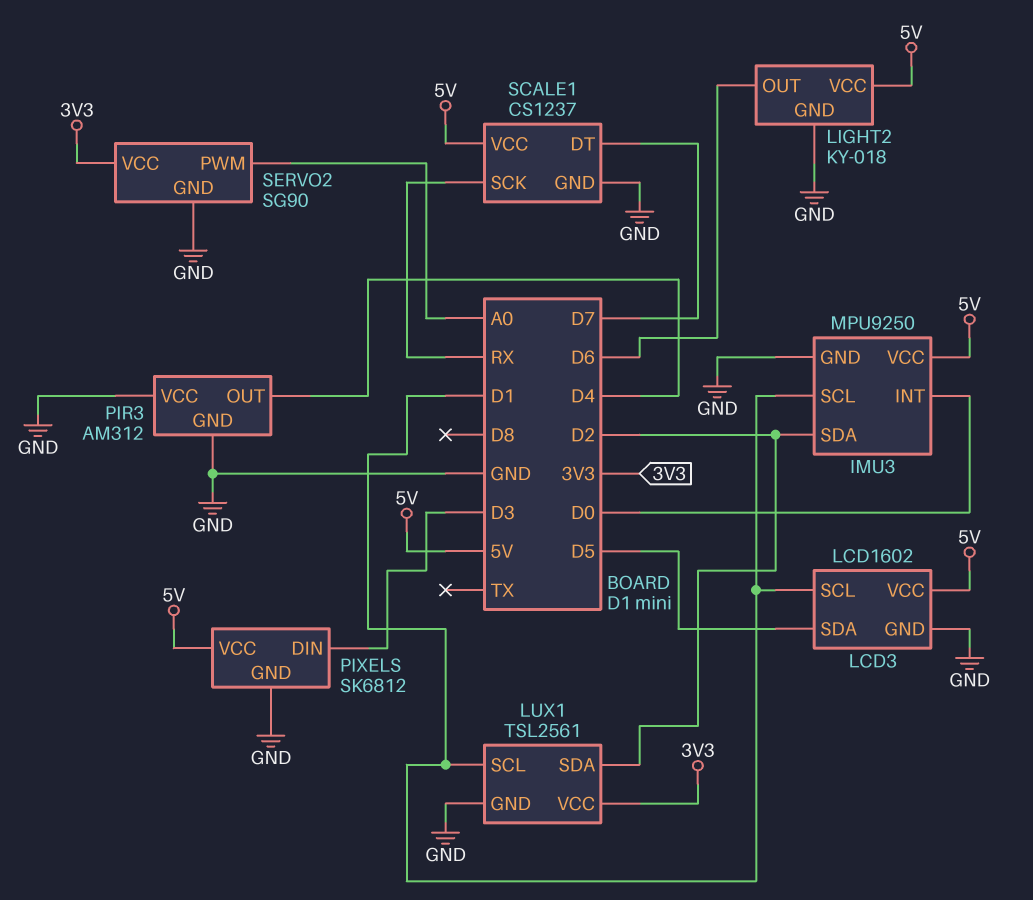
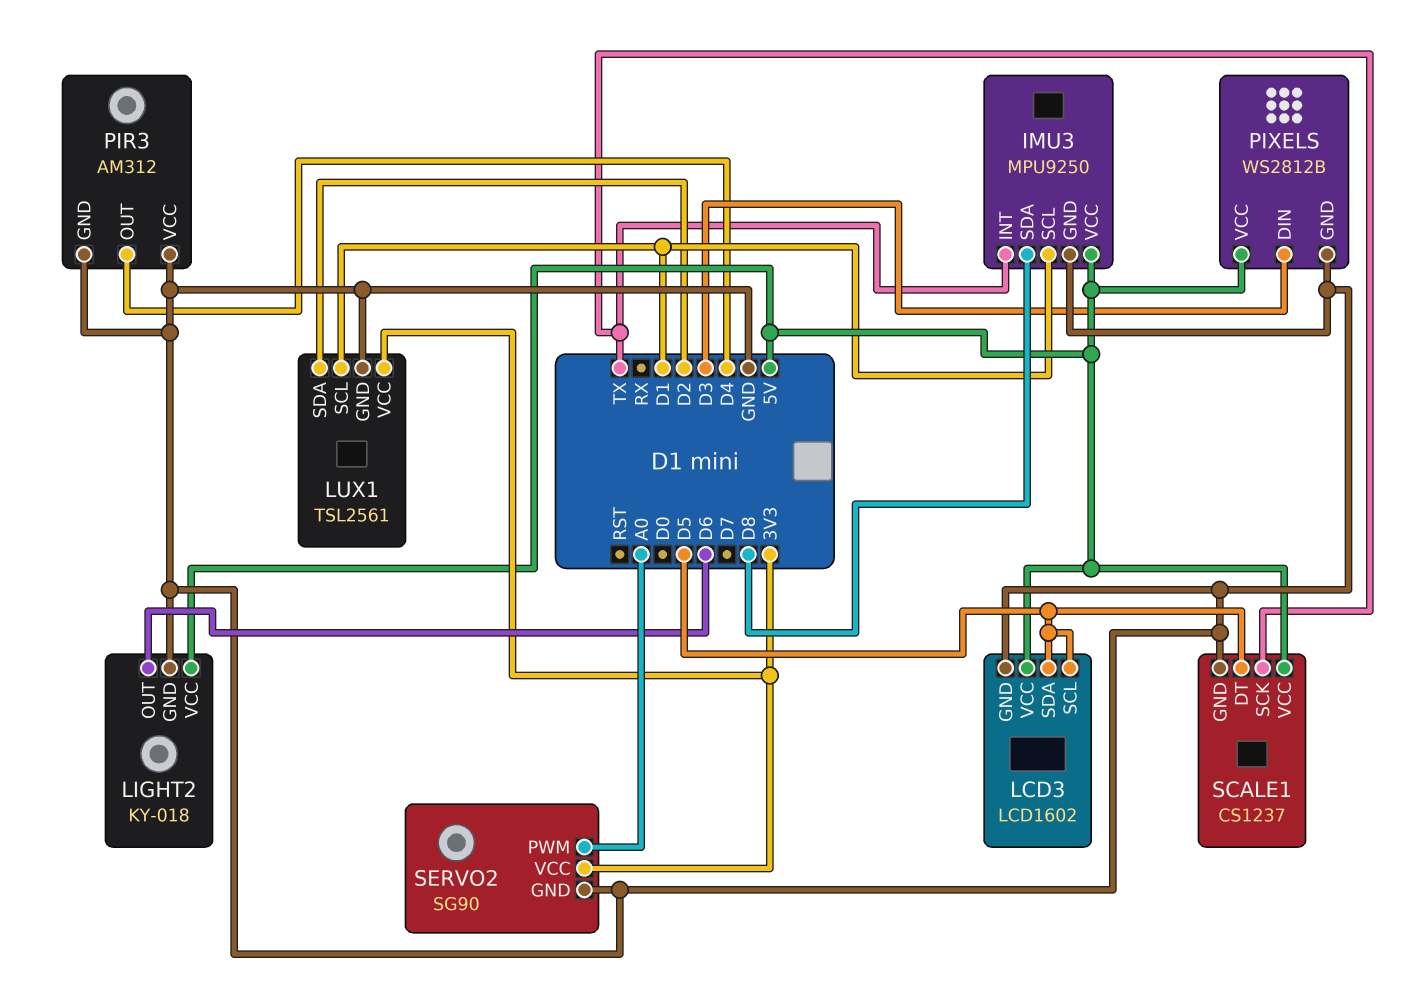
IMU3 pin INT: D0 -> TX
IMU3 pin SDA: D2 -> D8
LCD3 pin SCL: D1 -> D5
PIXELS: SK6812 -> WS2812B
SCALE1 pin DT: D7 -> D5
SCALE1 pin SCK: RX -> TX

